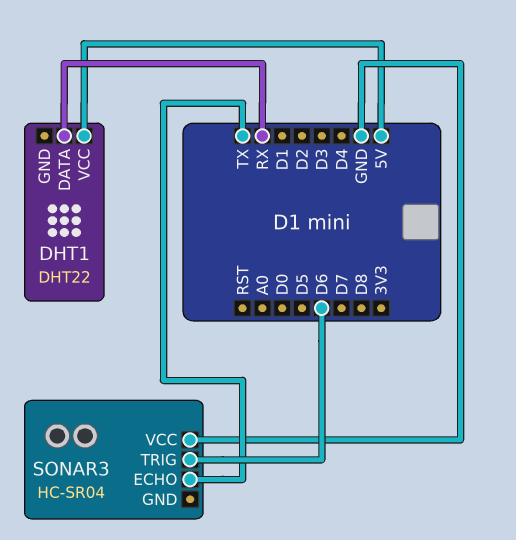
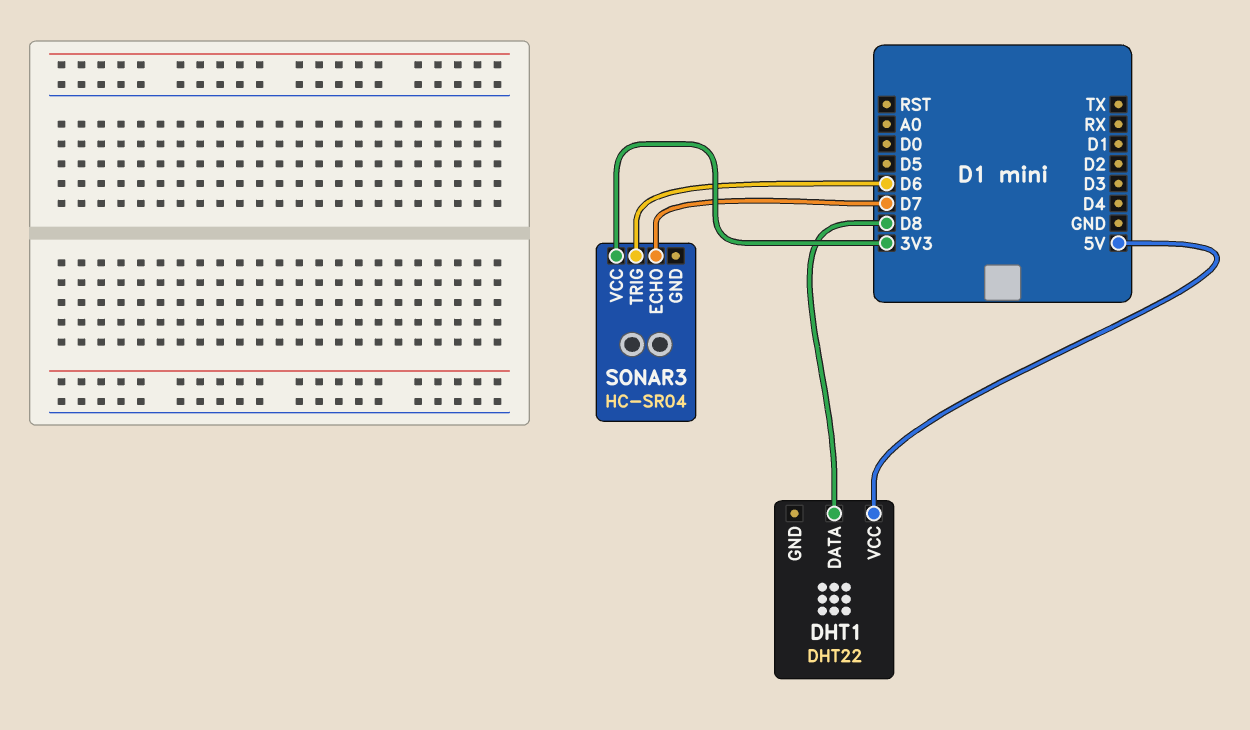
DHT1 pin DATA: RX -> D8
SONAR3 pin ECHO: TX -> D7
SONAR3 pin VCC: GND -> 3V3

